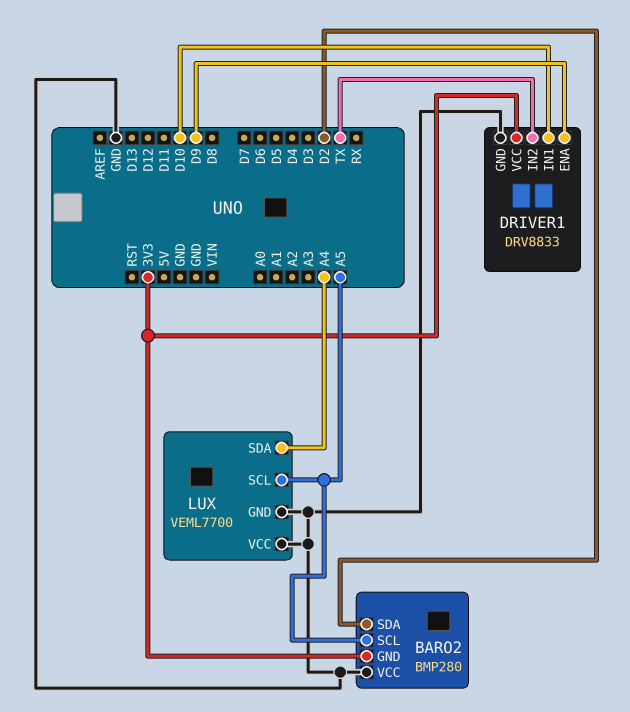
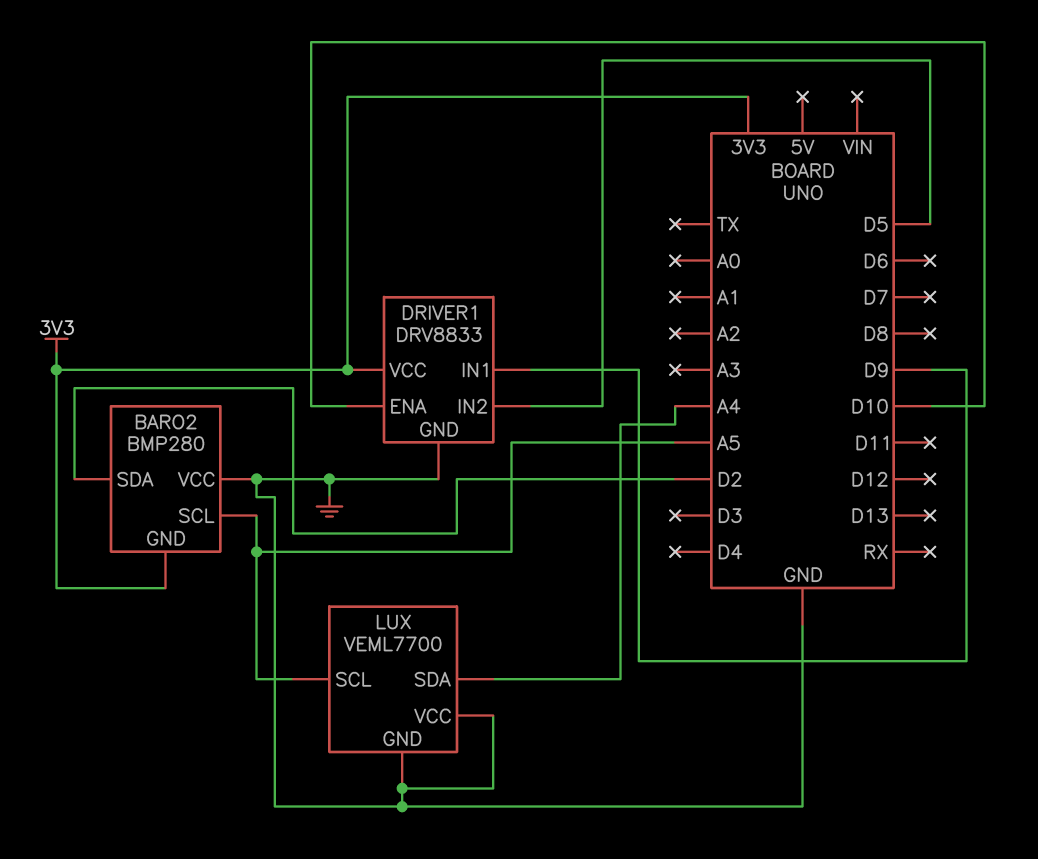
DRIVER1 pin ENA: D9 -> D10
DRIVER1 pin IN1: D10 -> D9
DRIVER1 pin IN2: TX -> D5

